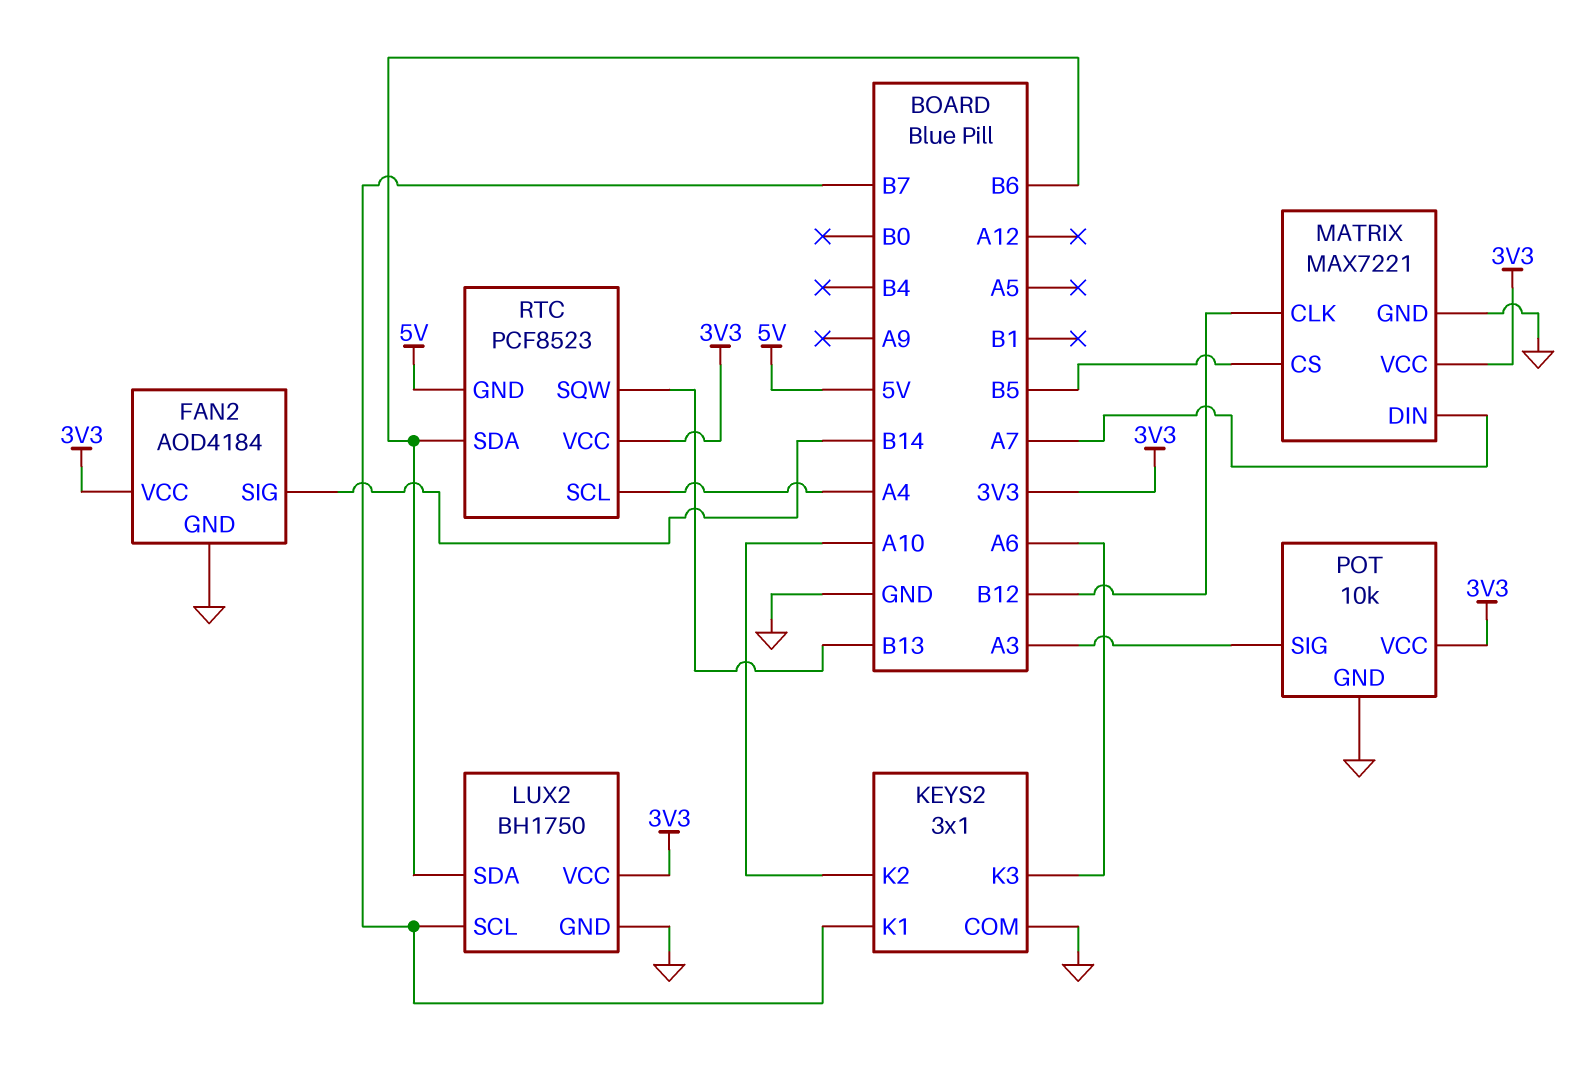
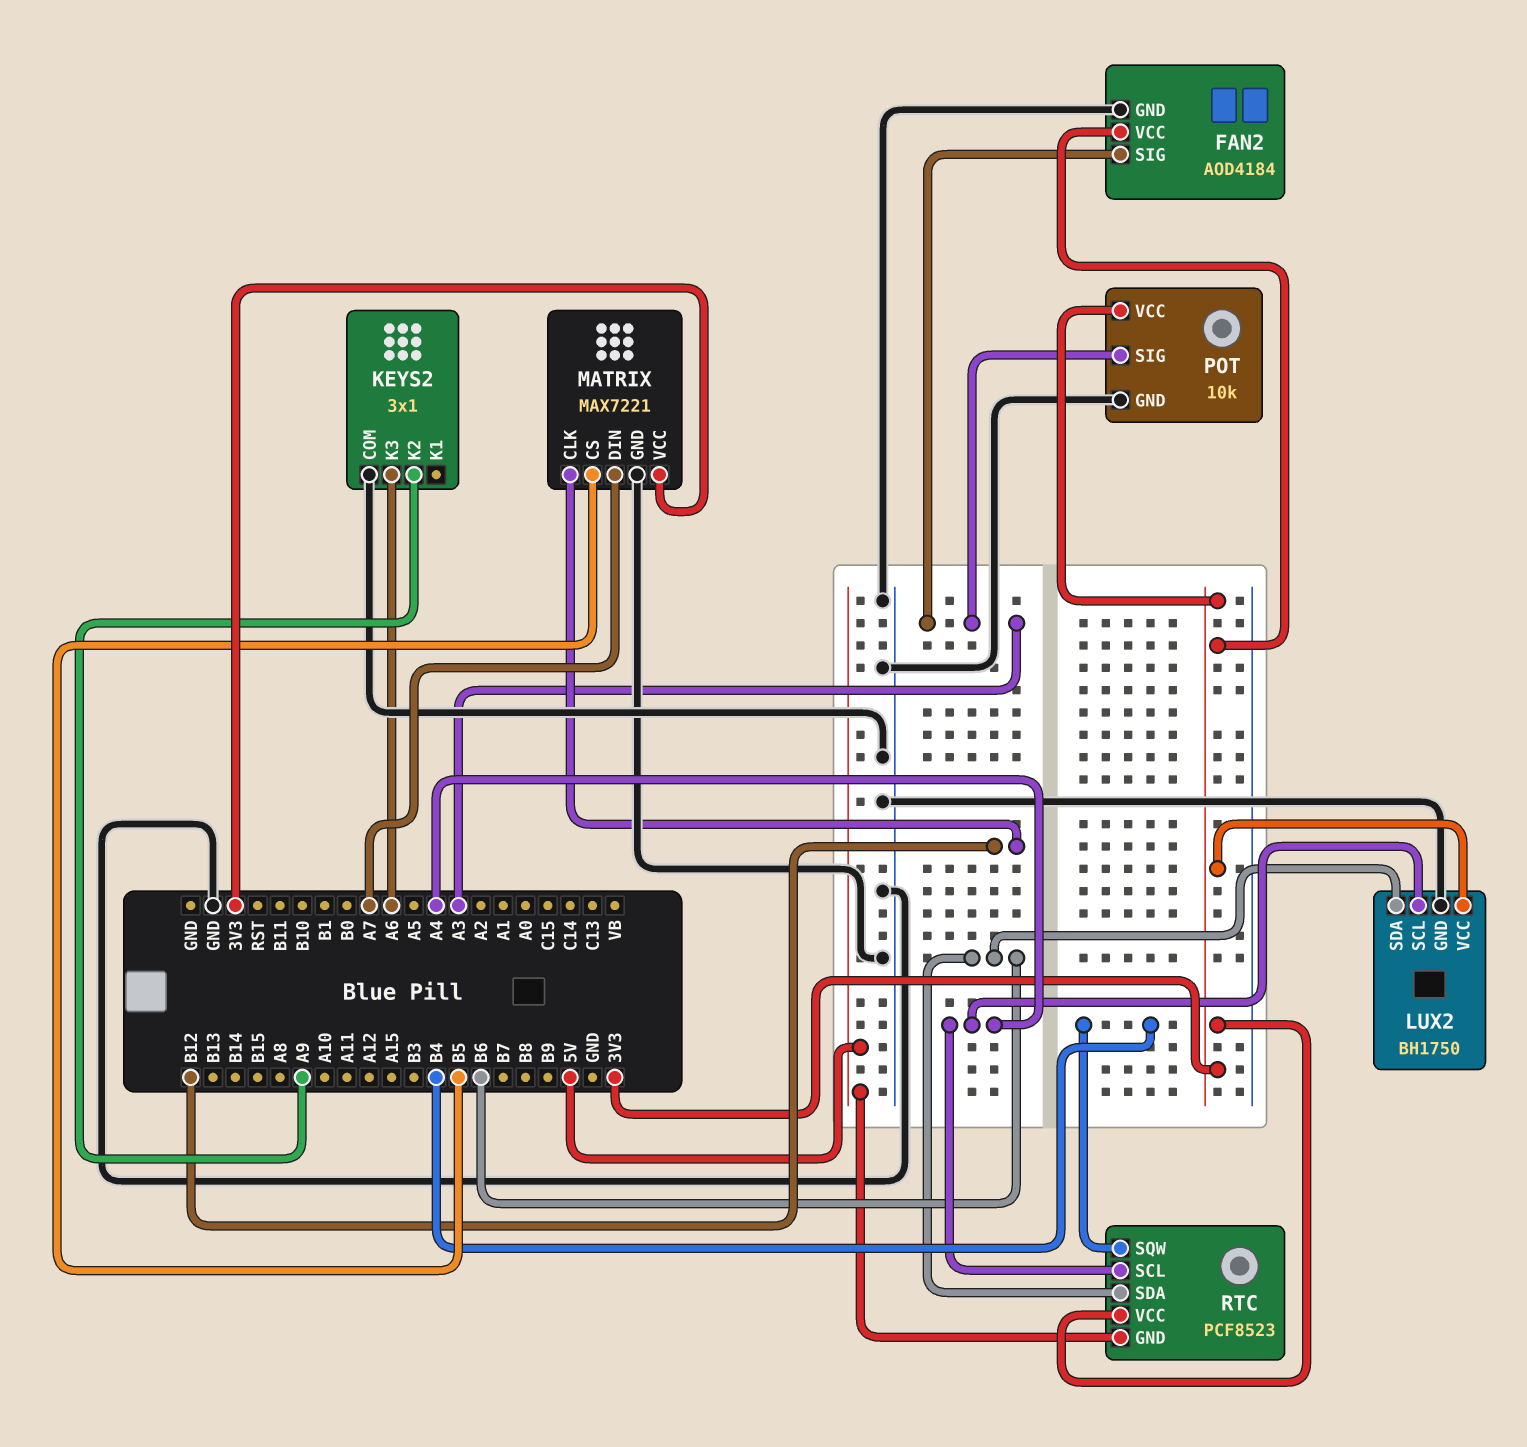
FAN2 pin SIG: B14 -> A3
KEYS2 pin K1: B7 -> none
KEYS2 pin K2: A10 -> A9
LUX2 pin SCL: B7 -> A4
RTC pin SQW: B13 -> B4

